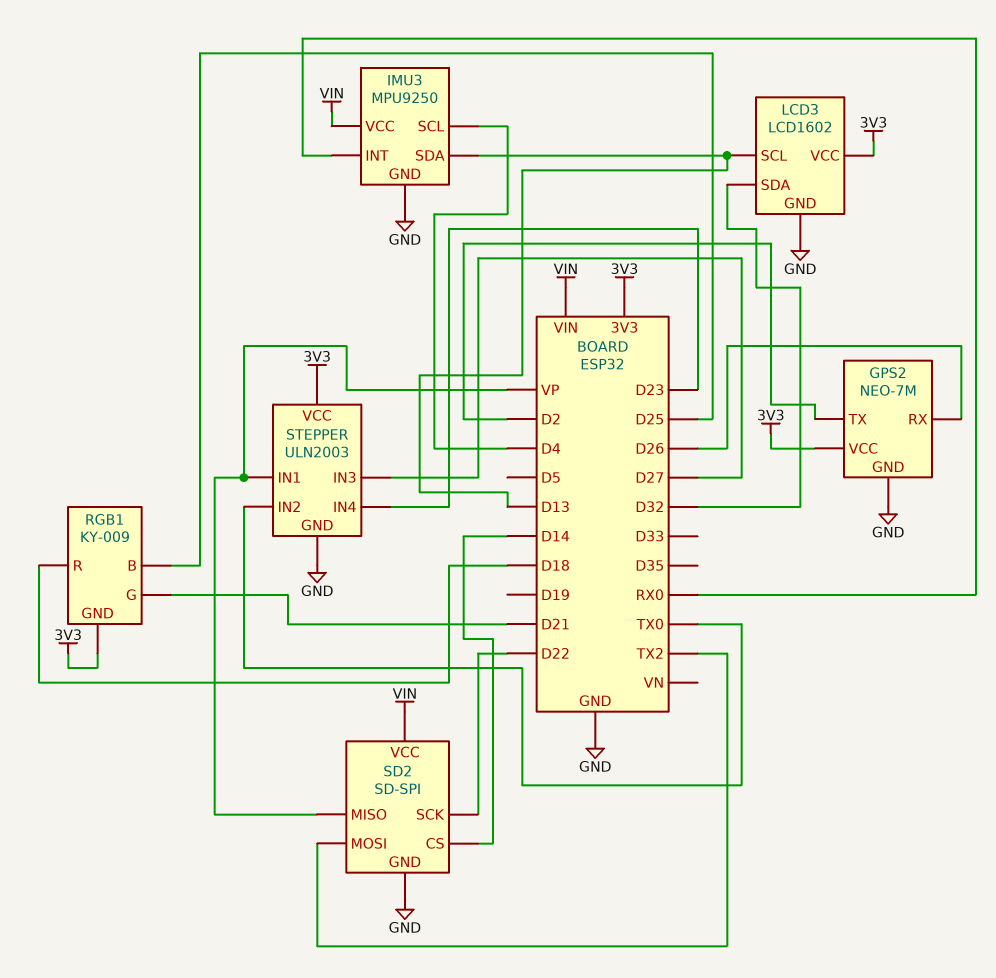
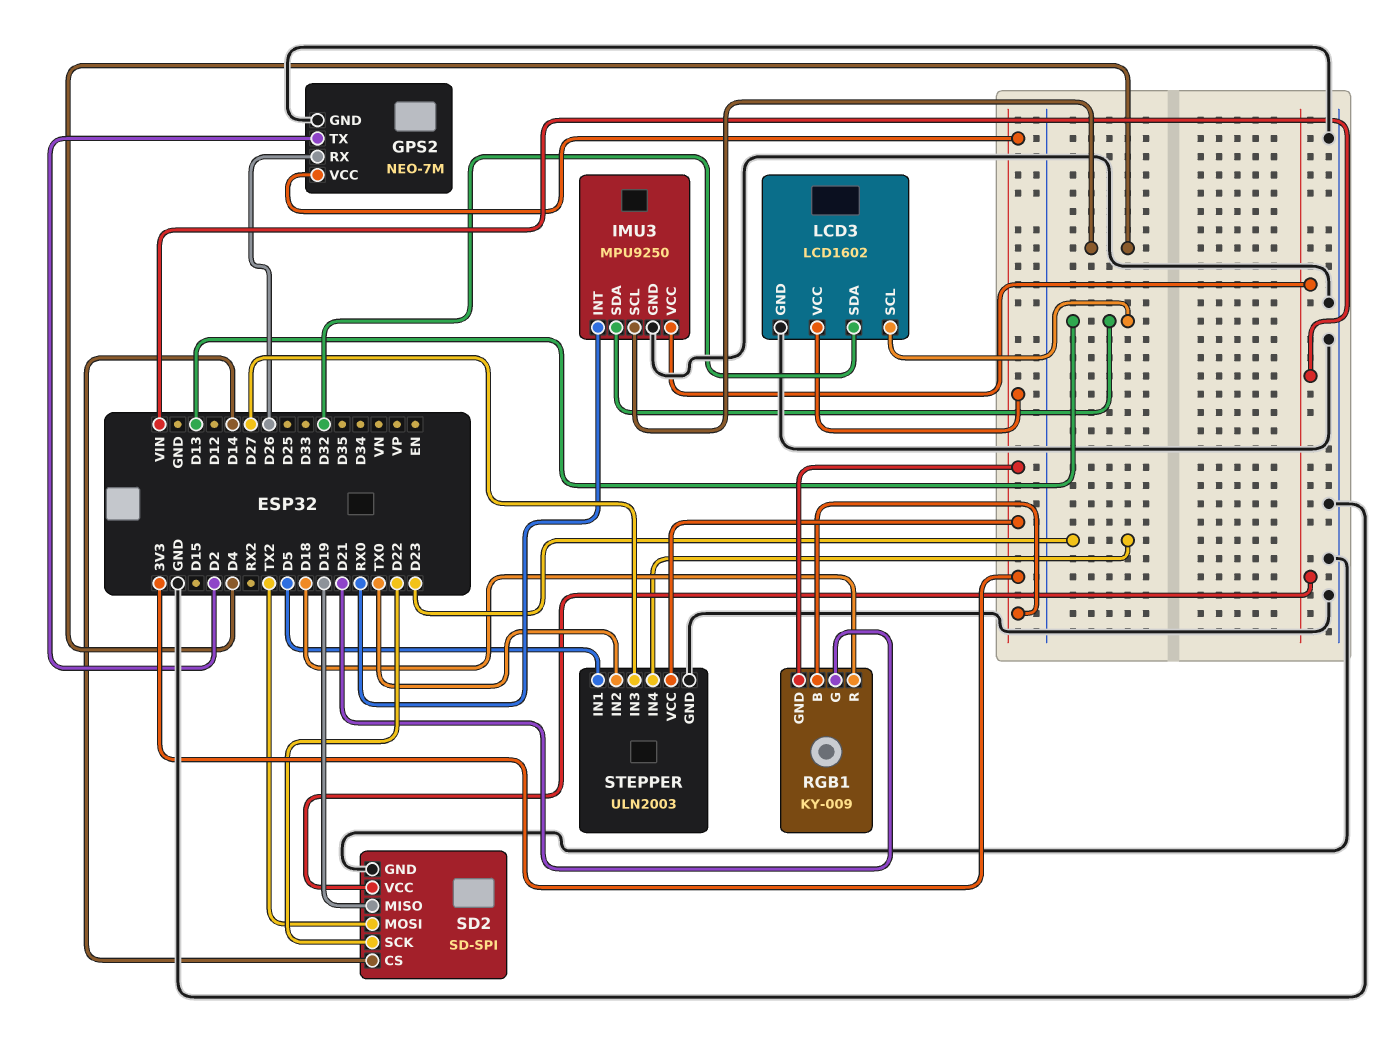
RGB1 pin B: D25 -> 3V3
SD2 pin MISO: VP -> D19
STEPPER pin IN1: VP -> D5

